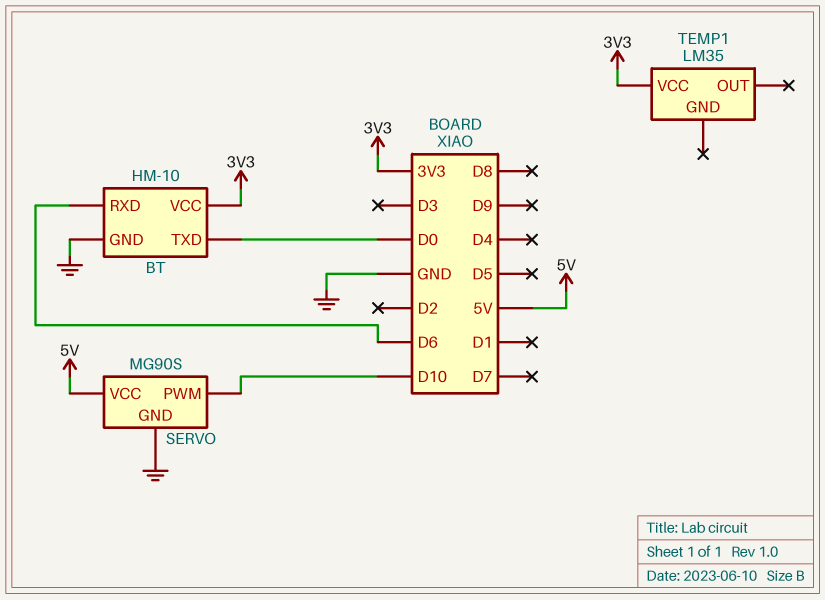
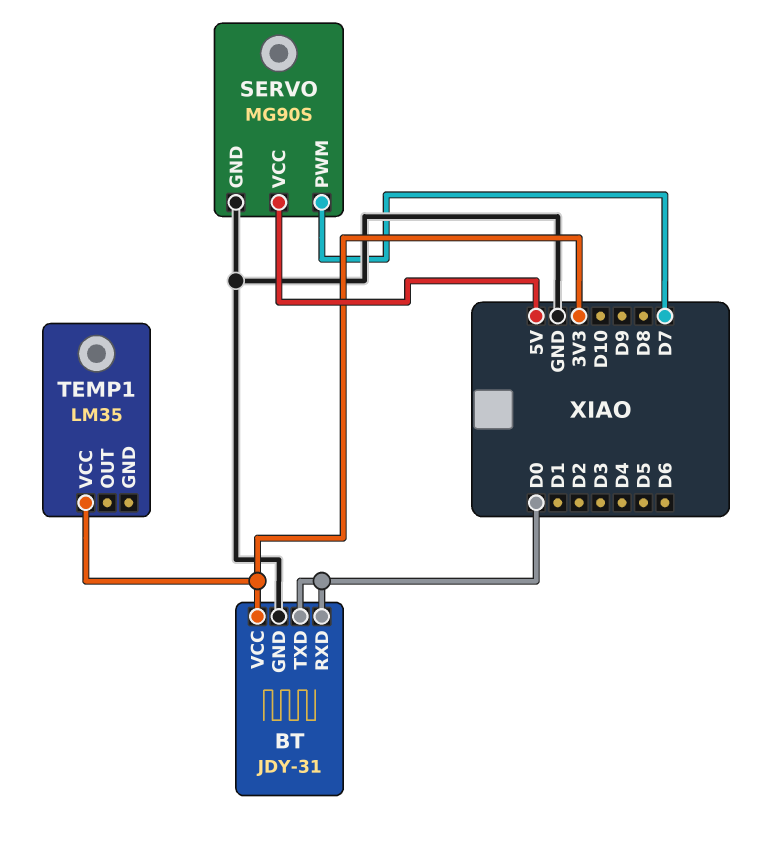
BT: HM-10 -> JDY-31
BT pin RXD: D6 -> D0
SERVO pin PWM: D10 -> D7

